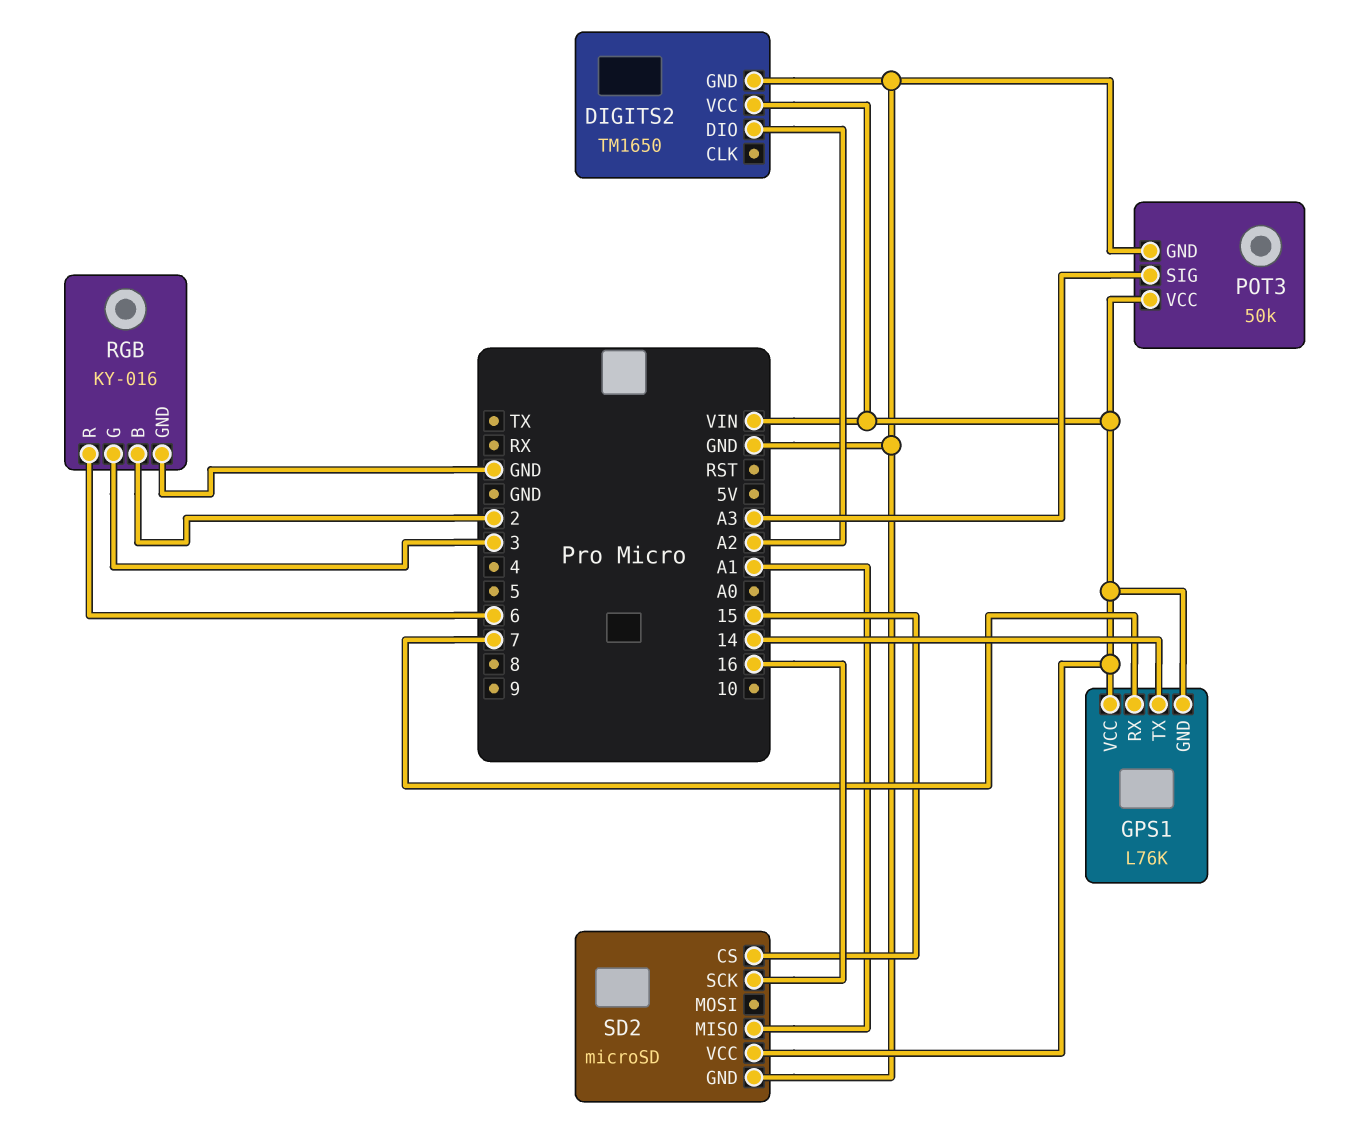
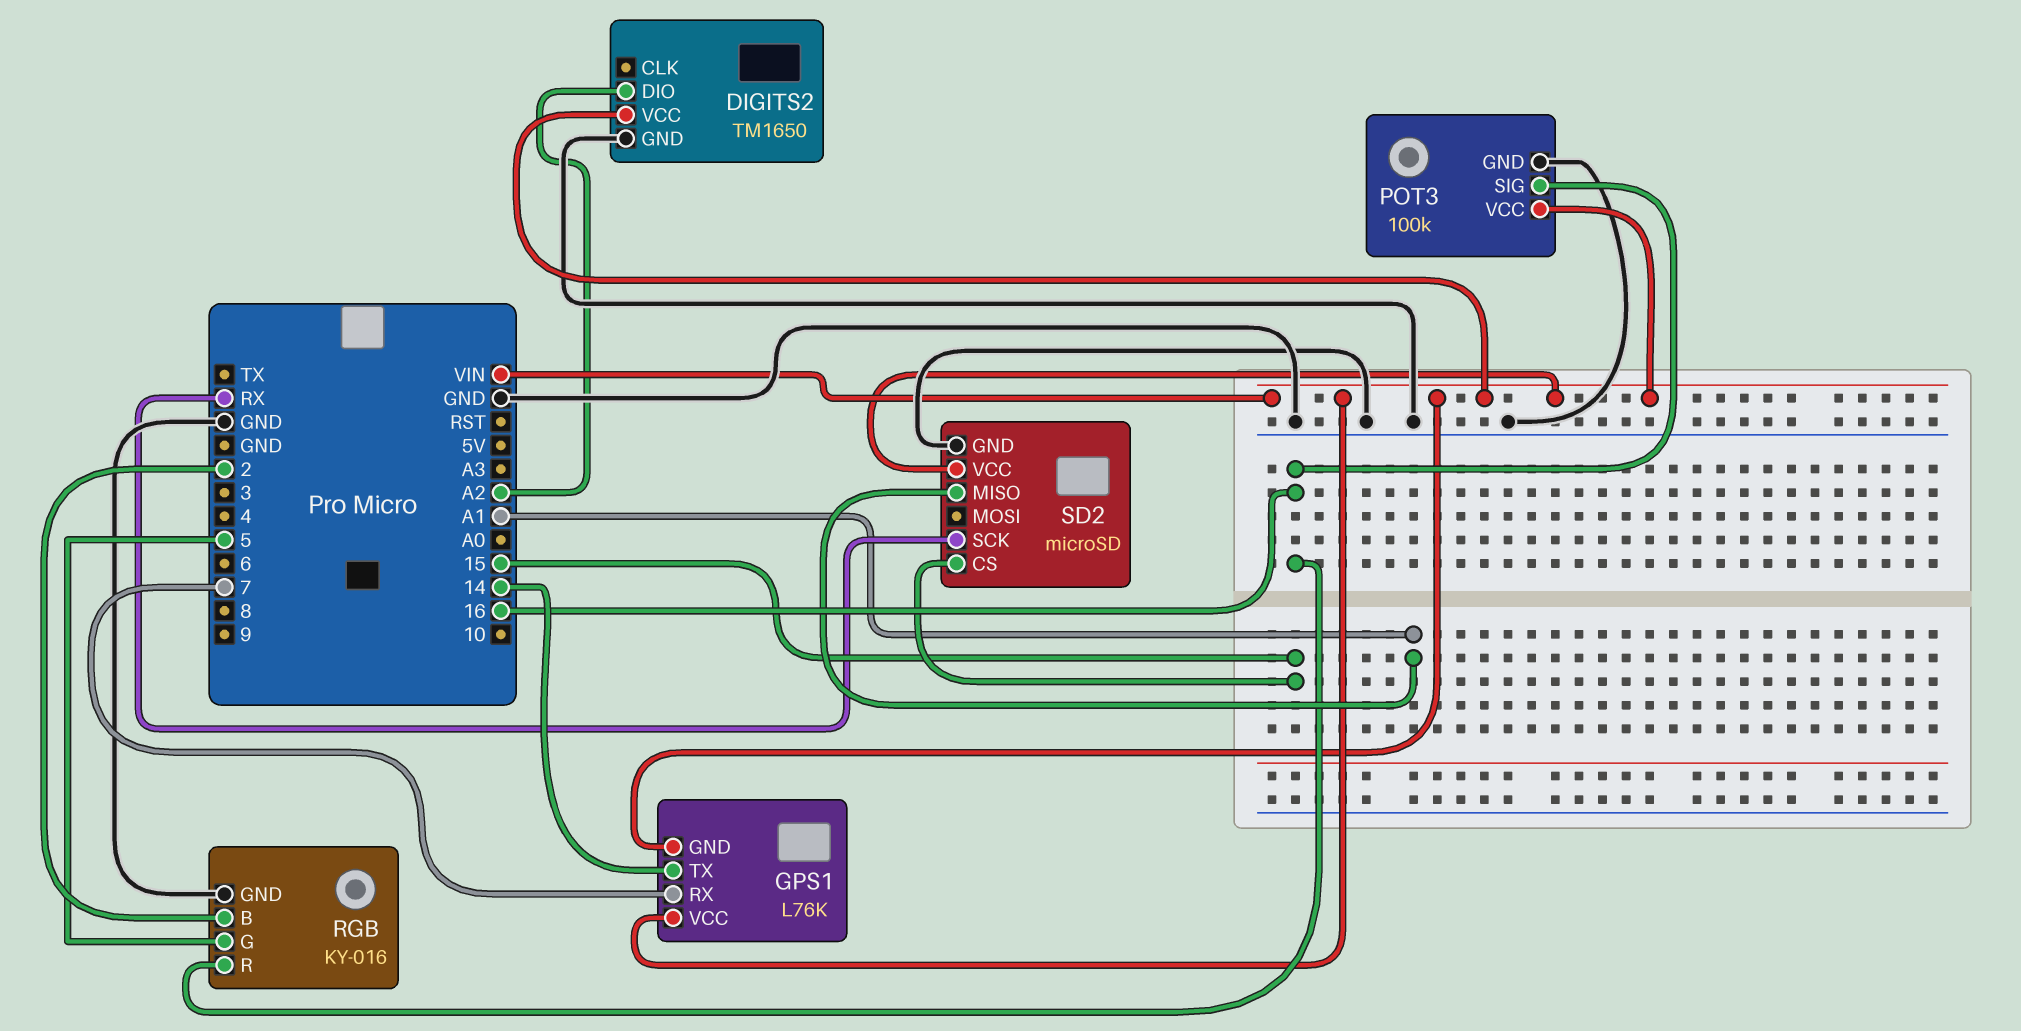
POT3: 50k -> 100k
POT3 pin SIG: A3 -> 16
RGB pin G: 3 -> 5
RGB pin R: 6 -> 16
SD2 pin SCK: 16 -> RX

